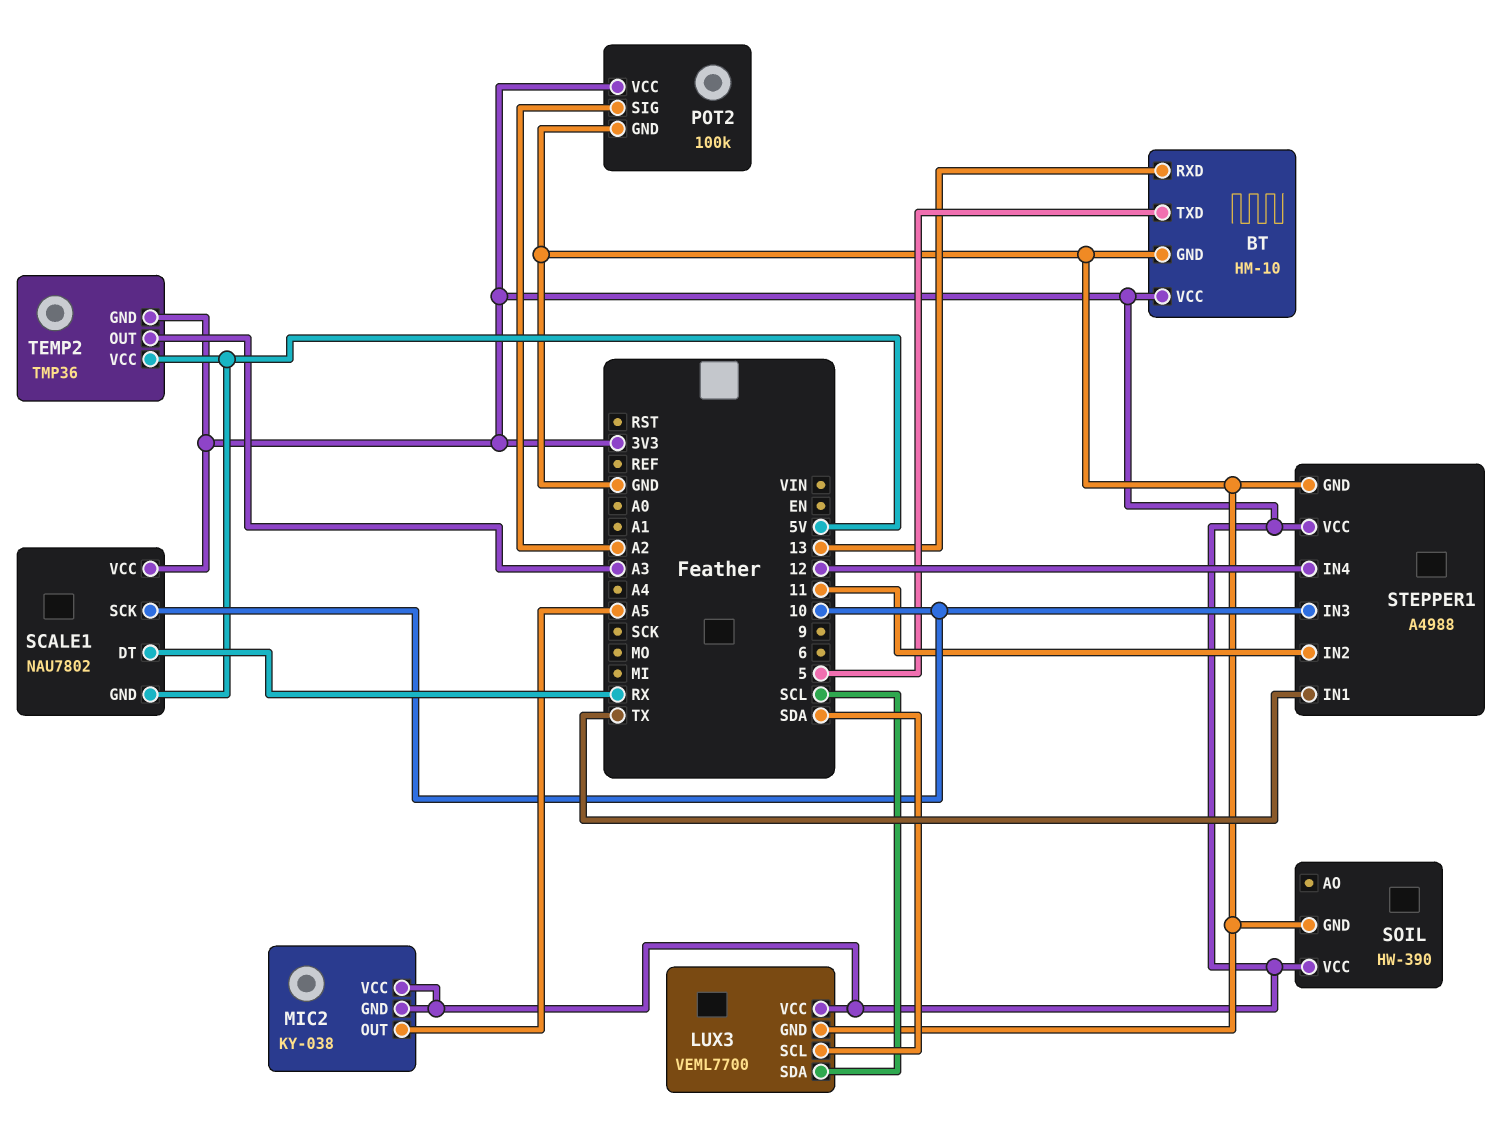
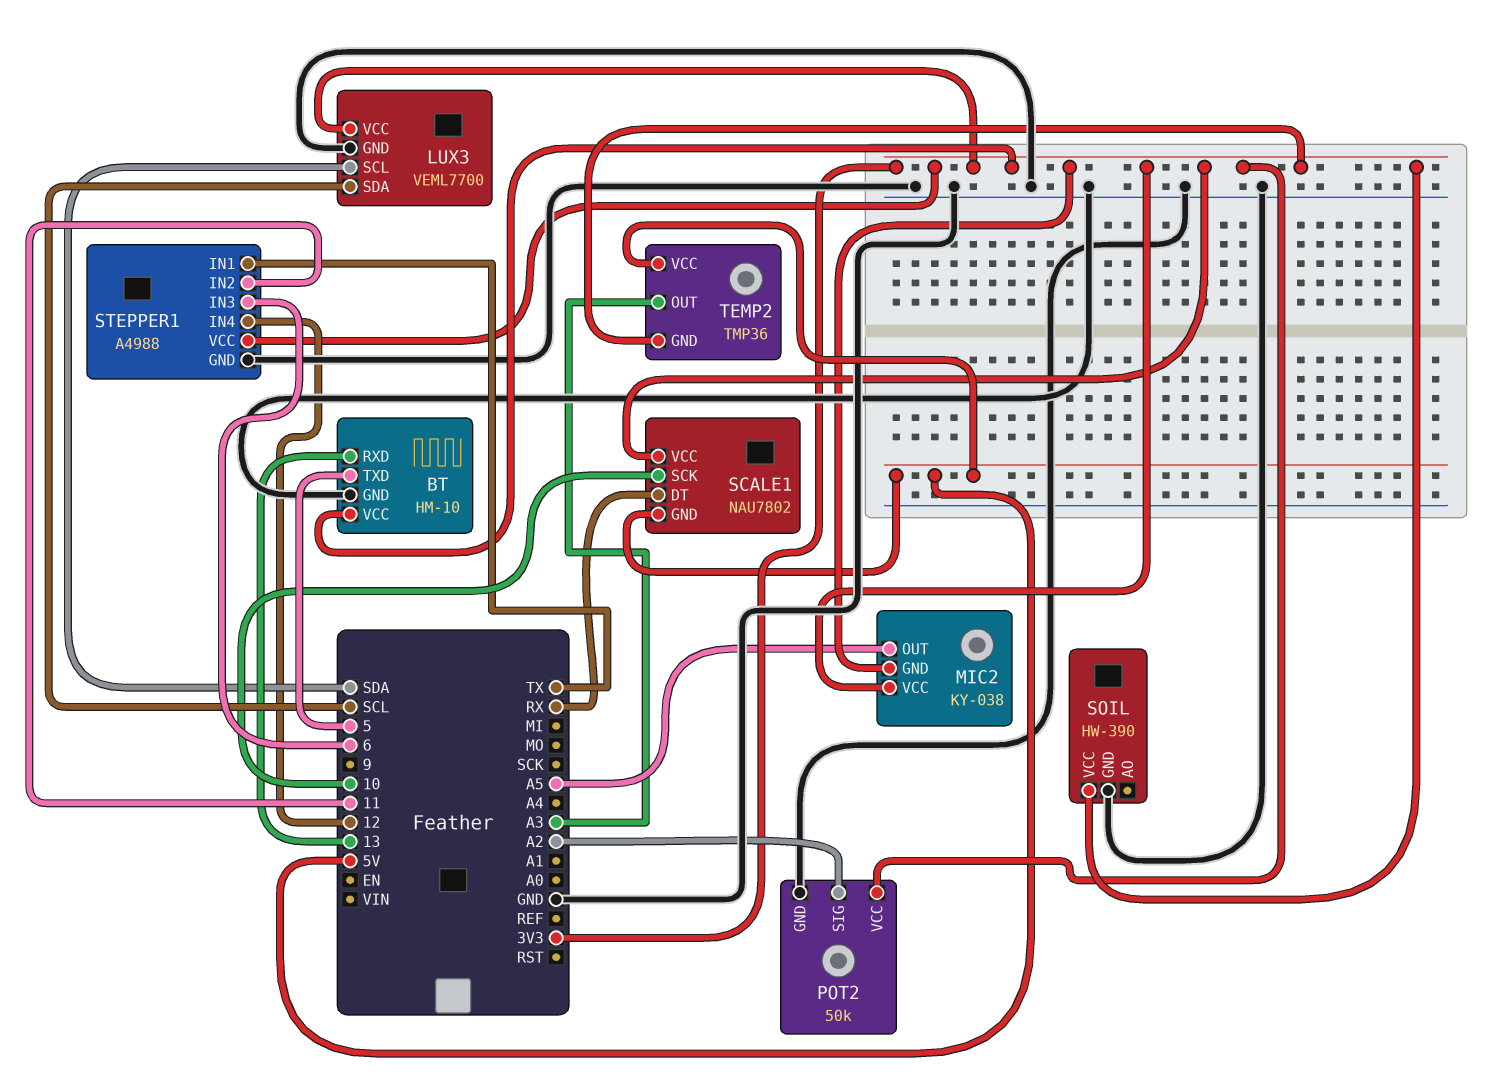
POT2: 100k -> 50k
STEPPER1 pin IN3: 10 -> 6

